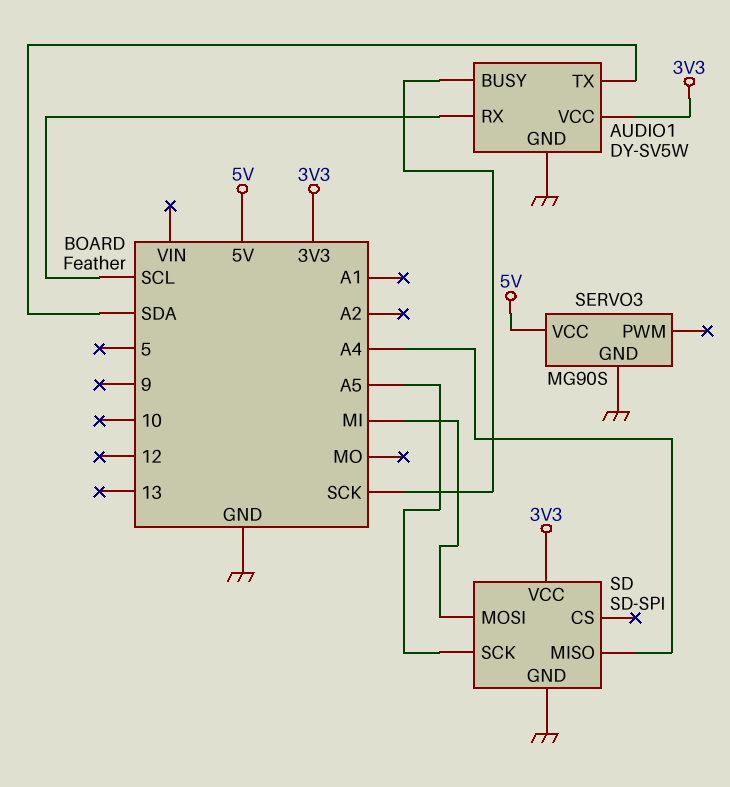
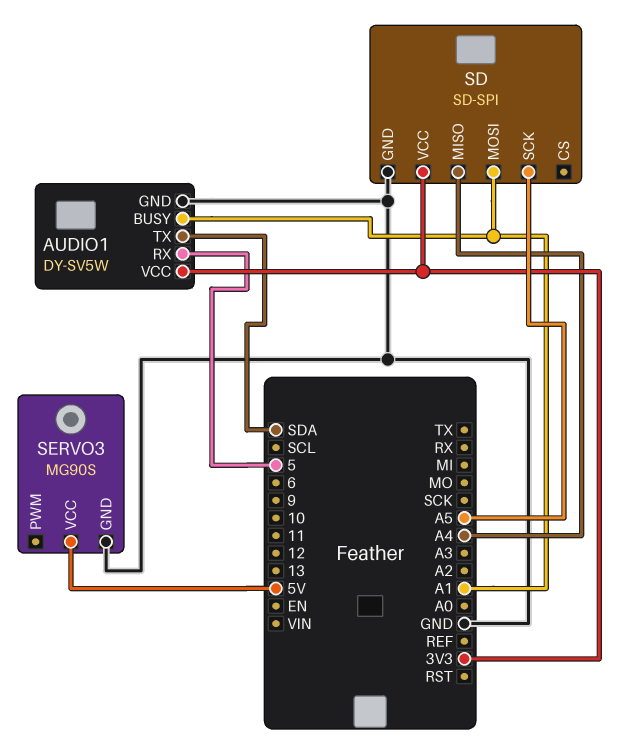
AUDIO1 pin BUSY: SCK -> A1
AUDIO1 pin RX: SCL -> 5
SD pin MOSI: MI -> A1

